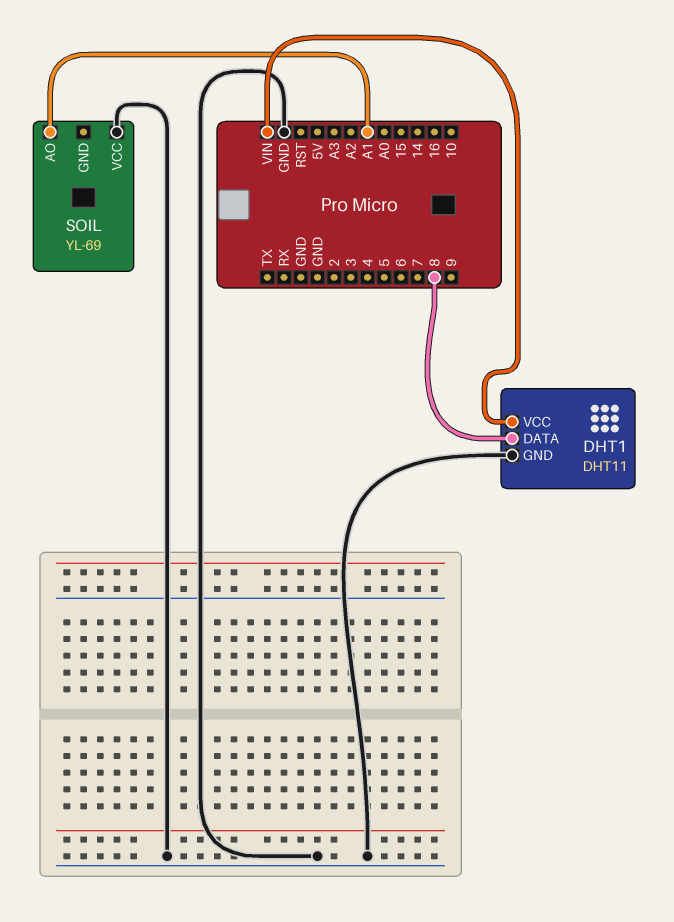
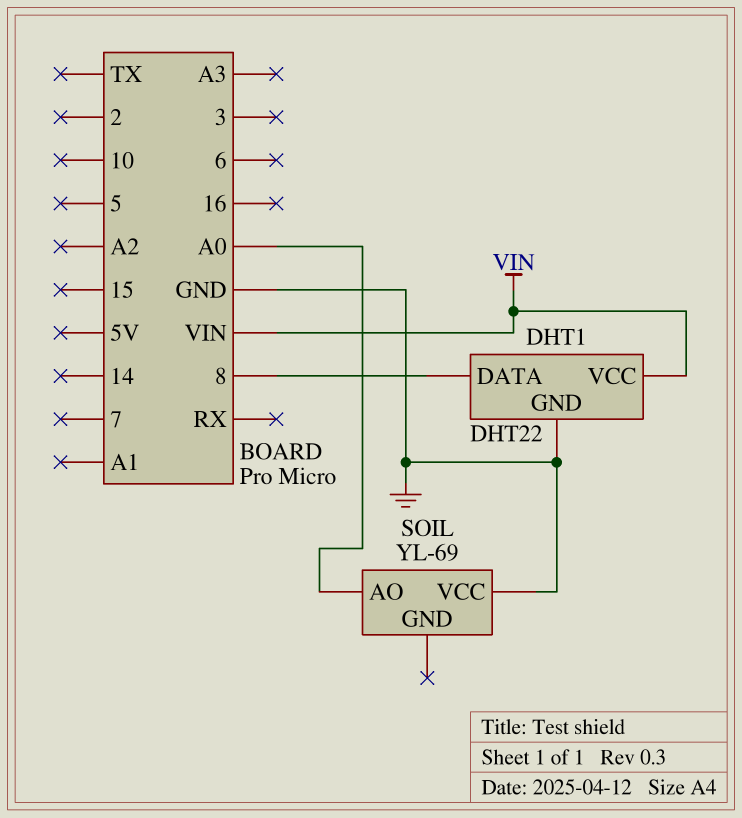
DHT1: DHT11 -> DHT22
SOIL pin AO: A1 -> A0

